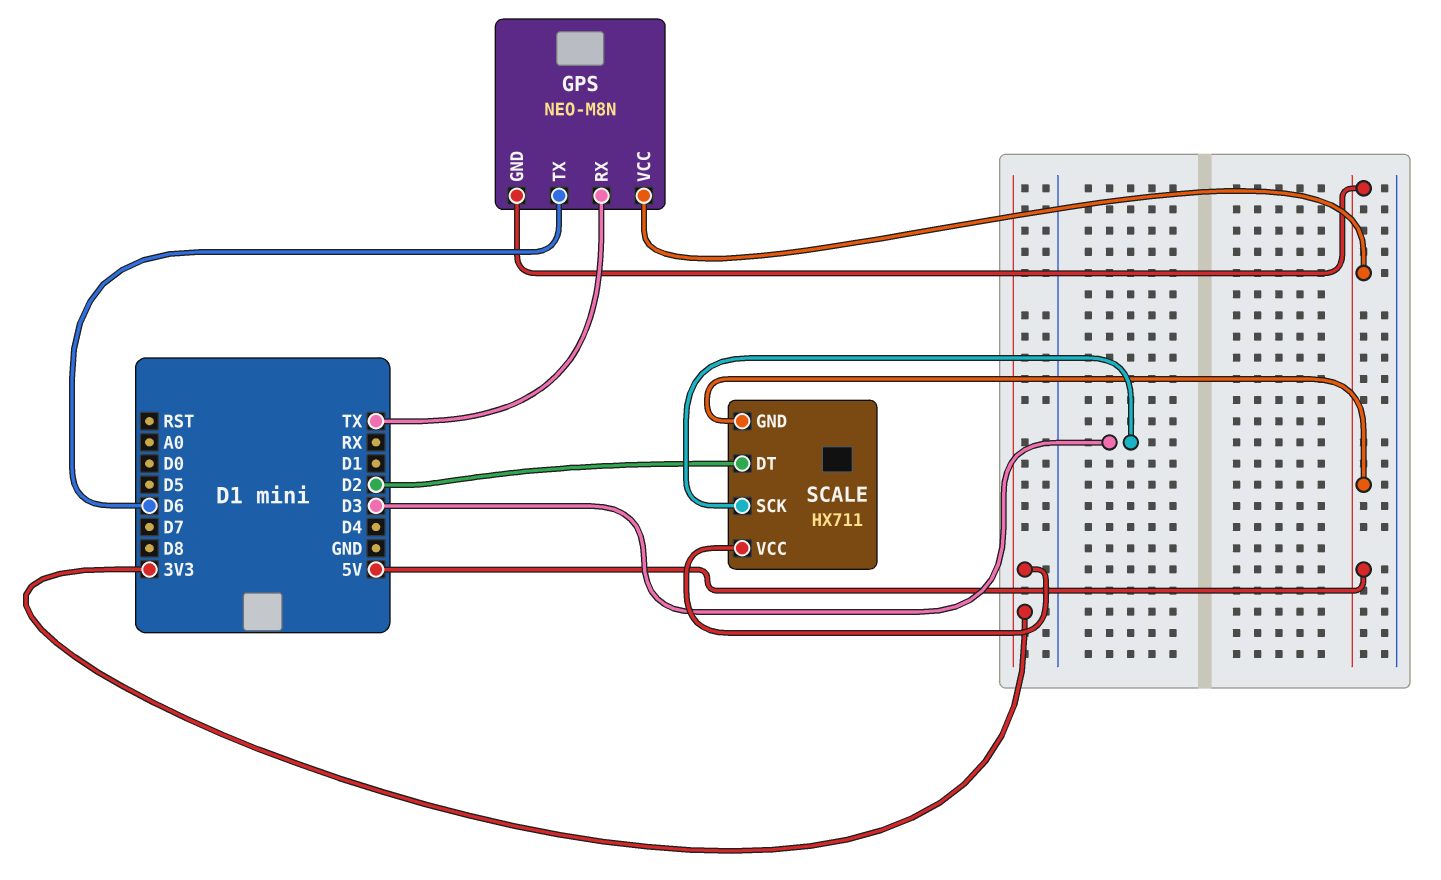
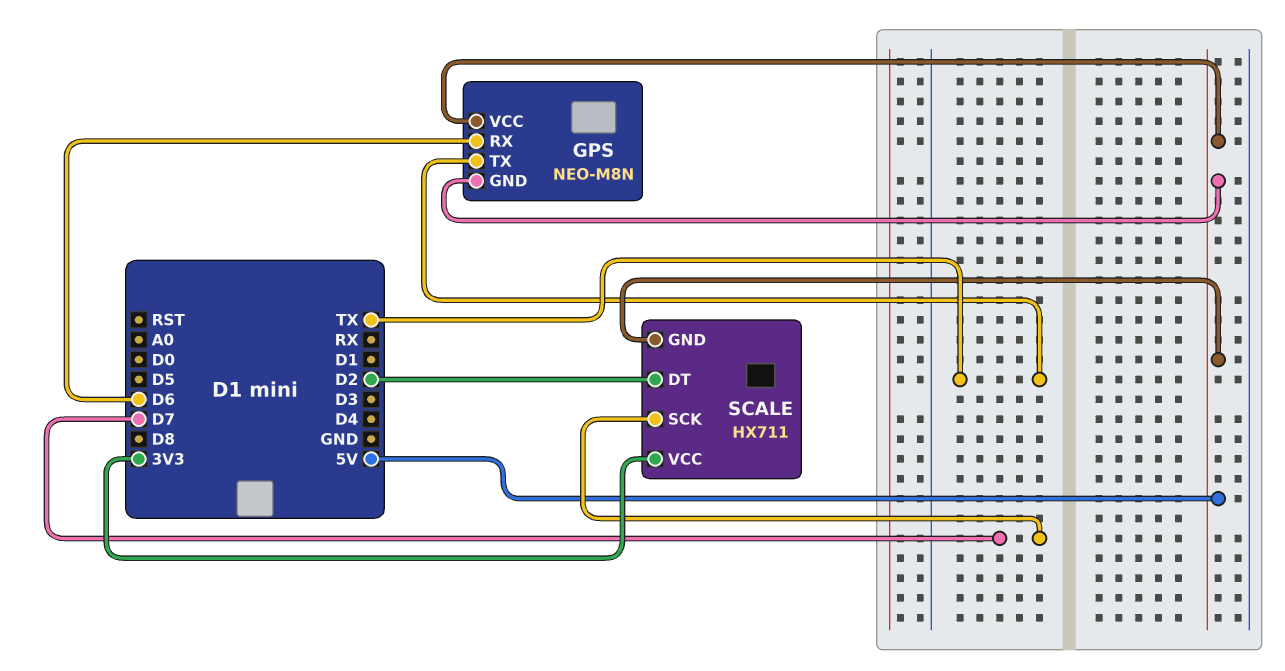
GPS pin RX: TX -> D6
GPS pin TX: D6 -> TX
SCALE pin SCK: D3 -> D7

